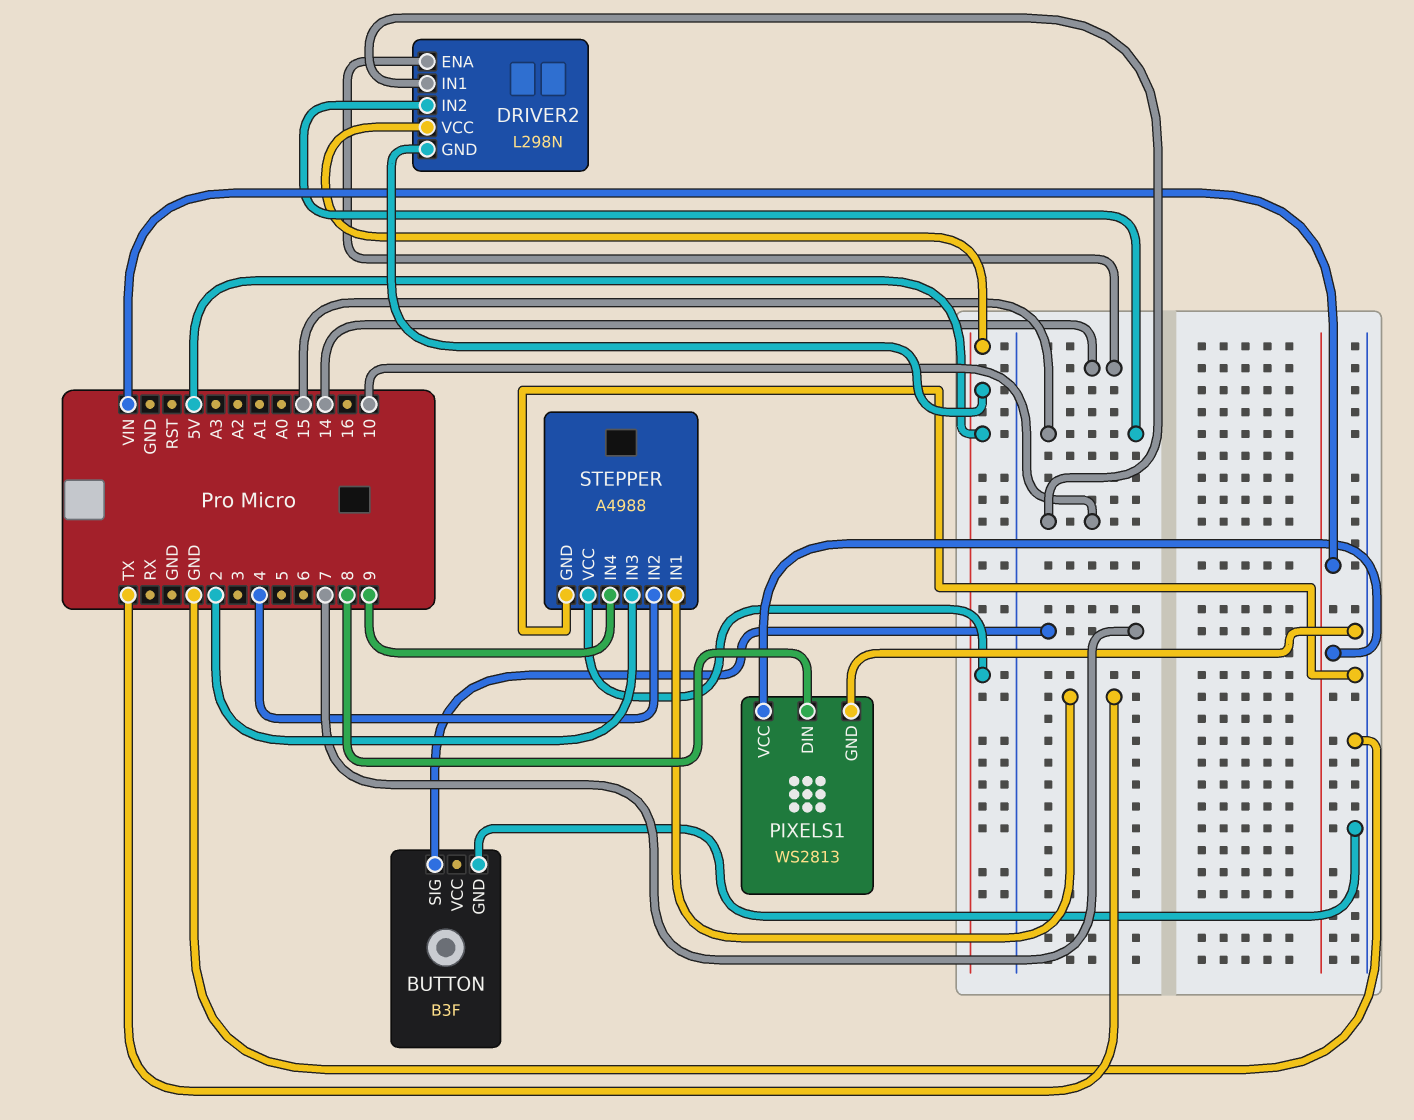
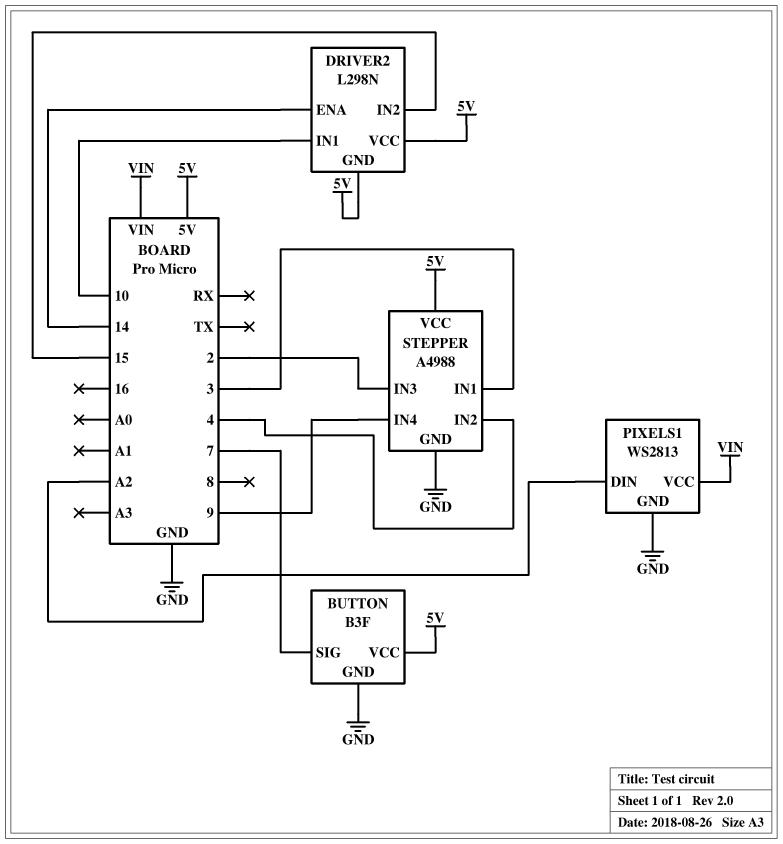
BUTTON pin VCC: none -> 5V
PIXELS1 pin DIN: 8 -> A2
STEPPER pin IN1: TX -> 3

